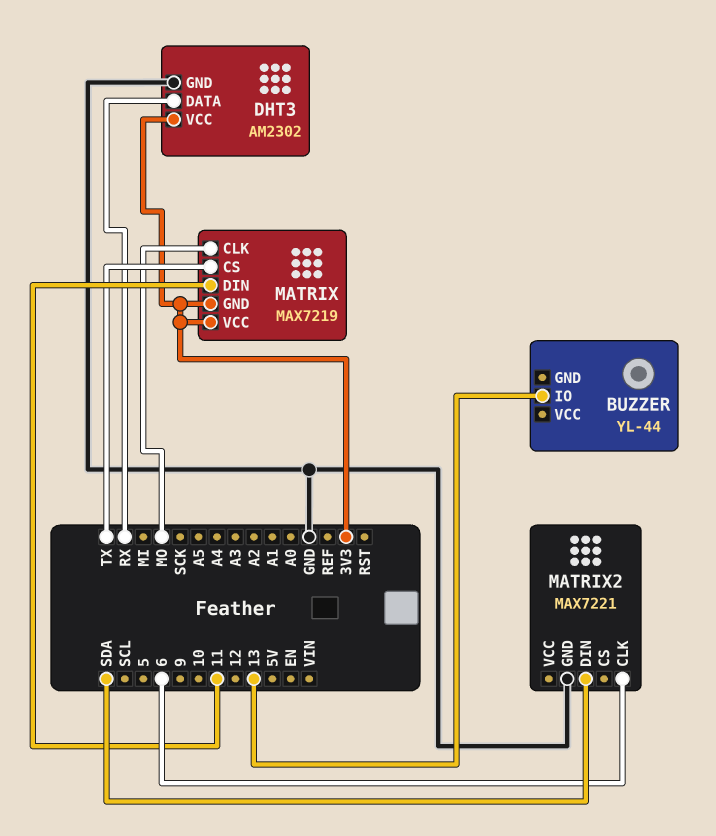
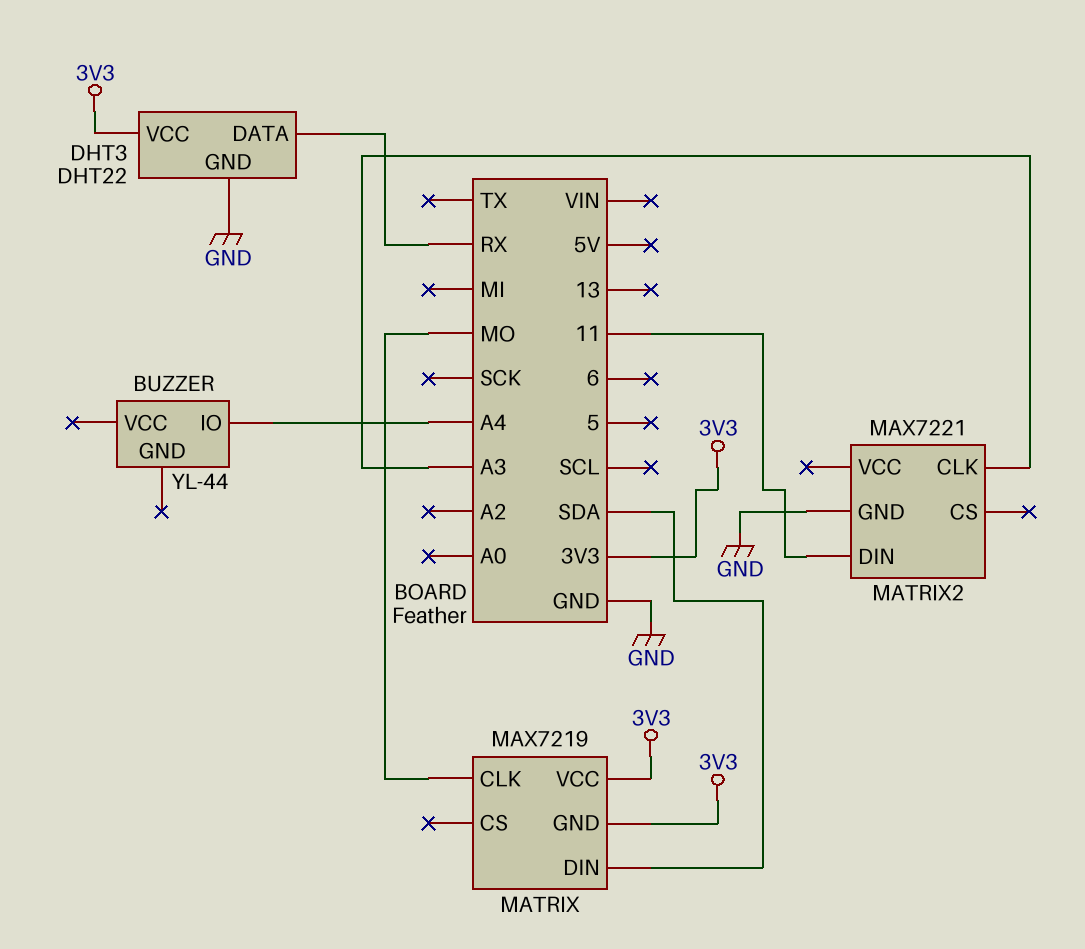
BUZZER pin IO: 13 -> A4
DHT3: AM2302 -> DHT22
MATRIX pin CS: TX -> none
MATRIX pin DIN: 11 -> SDA
MATRIX2 pin CLK: 6 -> A3
MATRIX2 pin DIN: SDA -> 11

